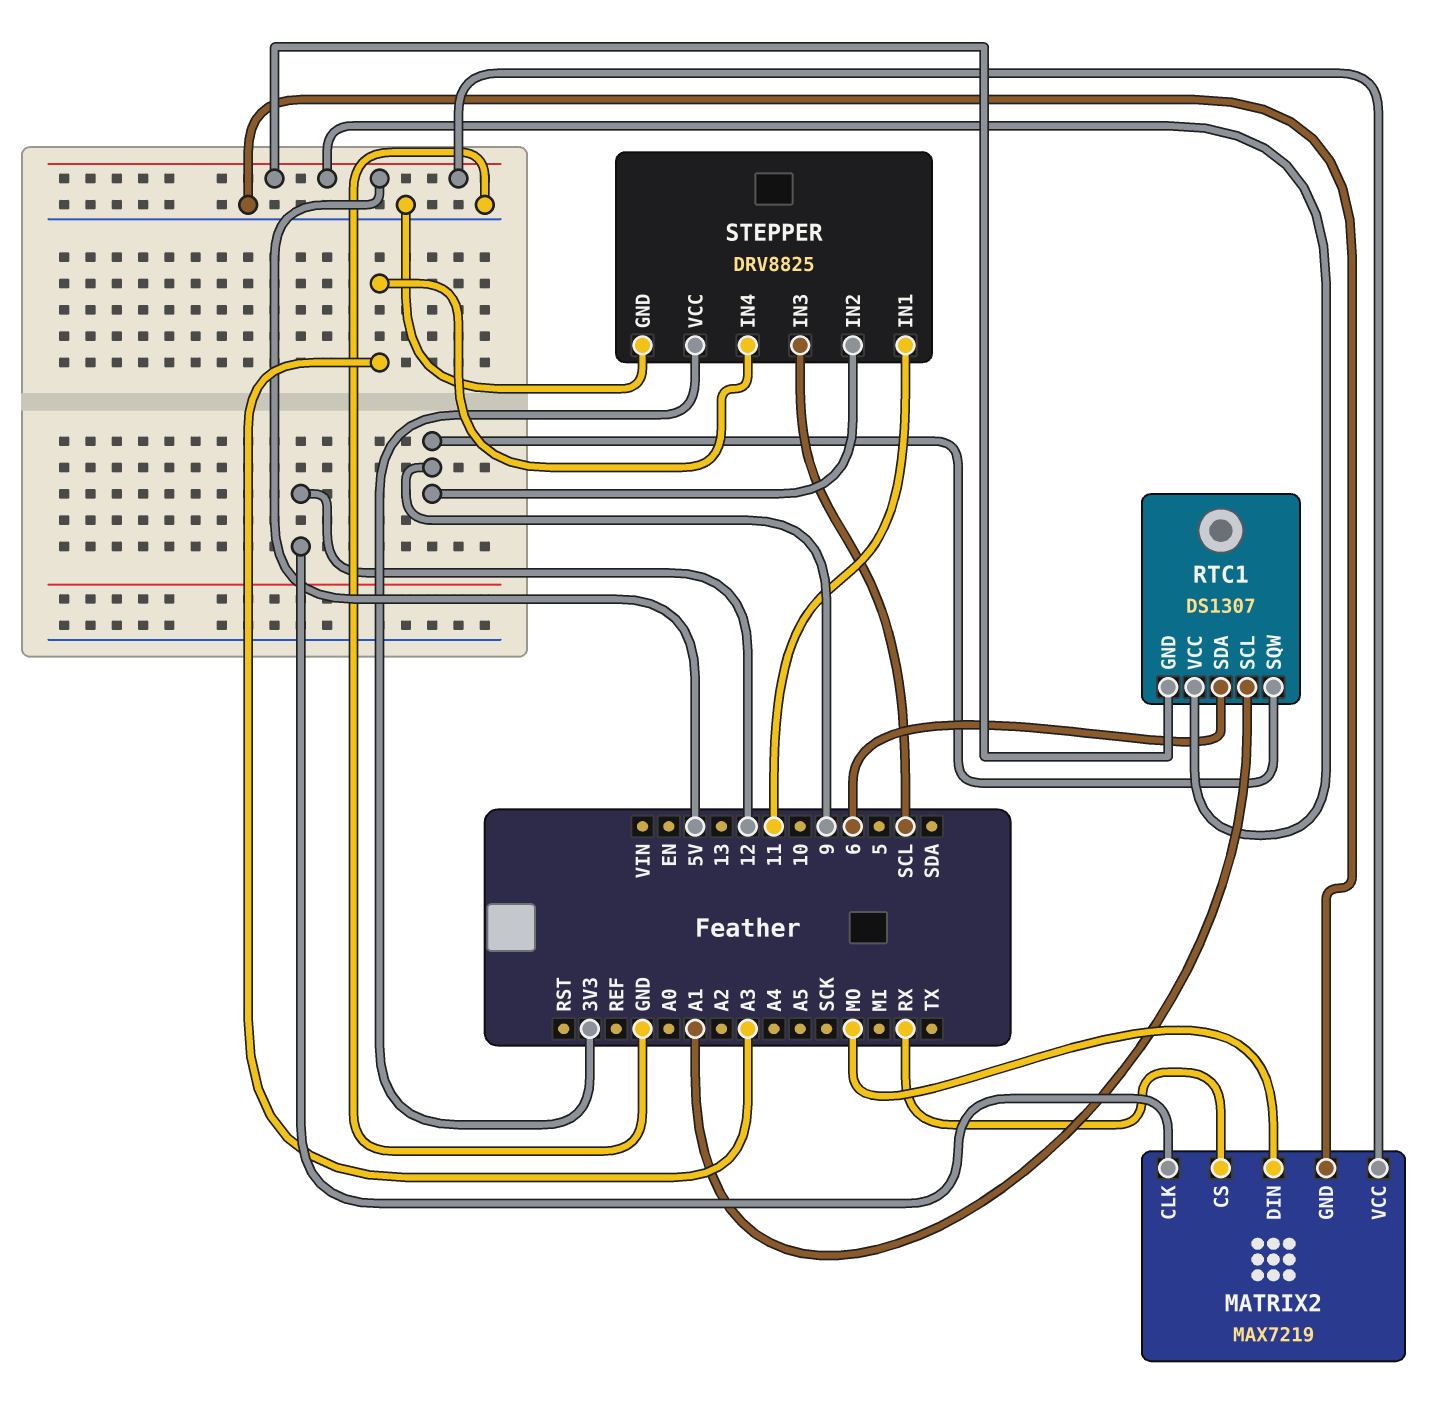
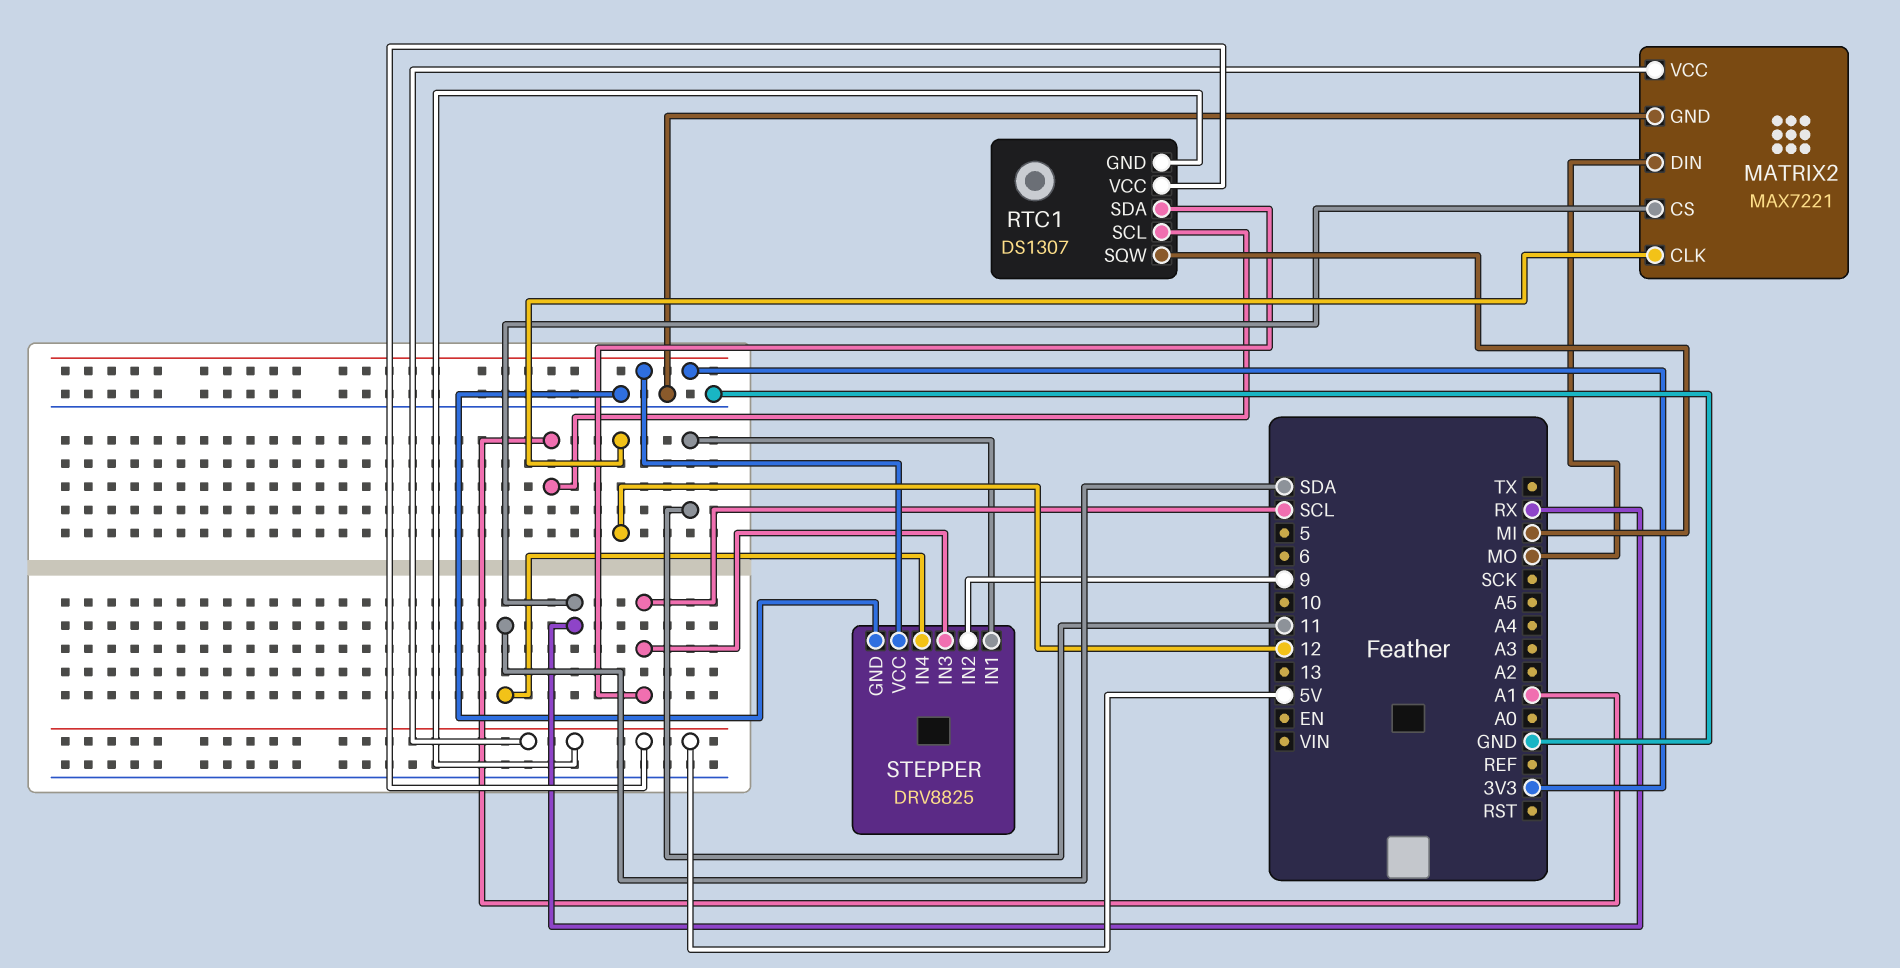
MATRIX2: MAX7219 -> MAX7221
RTC1 pin SDA: 6 -> SCL
RTC1 pin SQW: 9 -> MI
STEPPER pin IN4: A3 -> SDA

